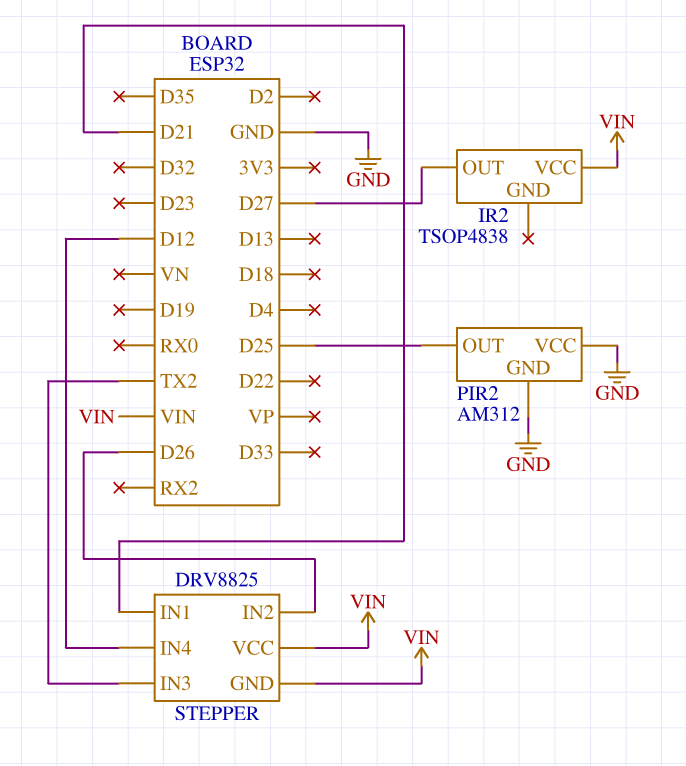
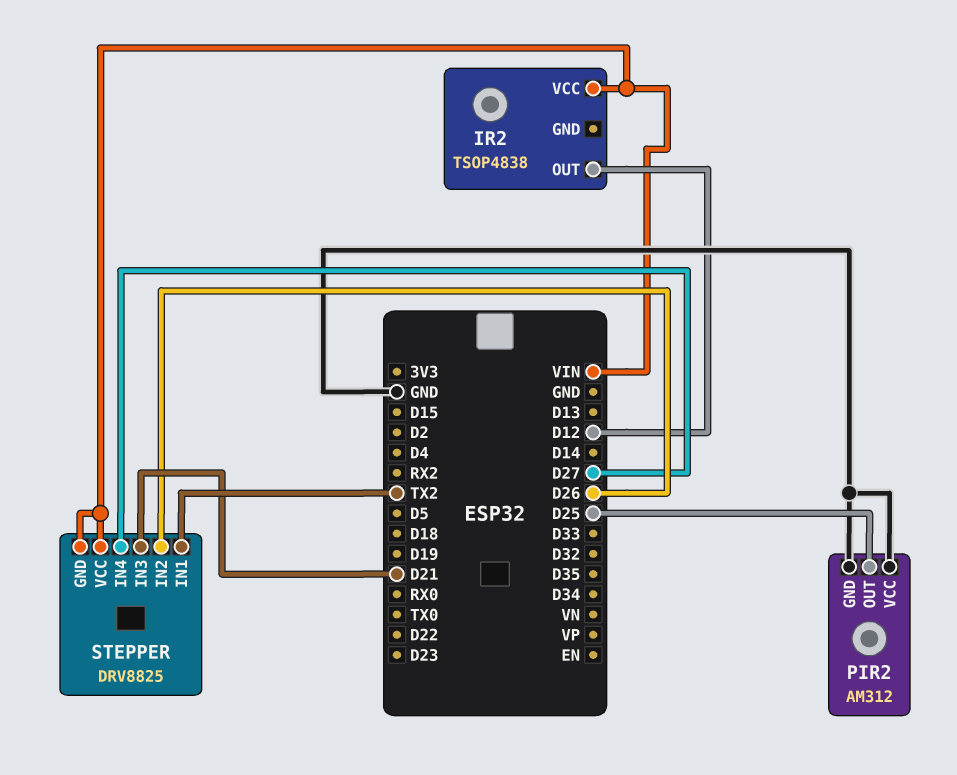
IR2 pin OUT: D27 -> D12
STEPPER pin IN1: D21 -> TX2
STEPPER pin IN3: TX2 -> D21
STEPPER pin IN4: D12 -> D27

